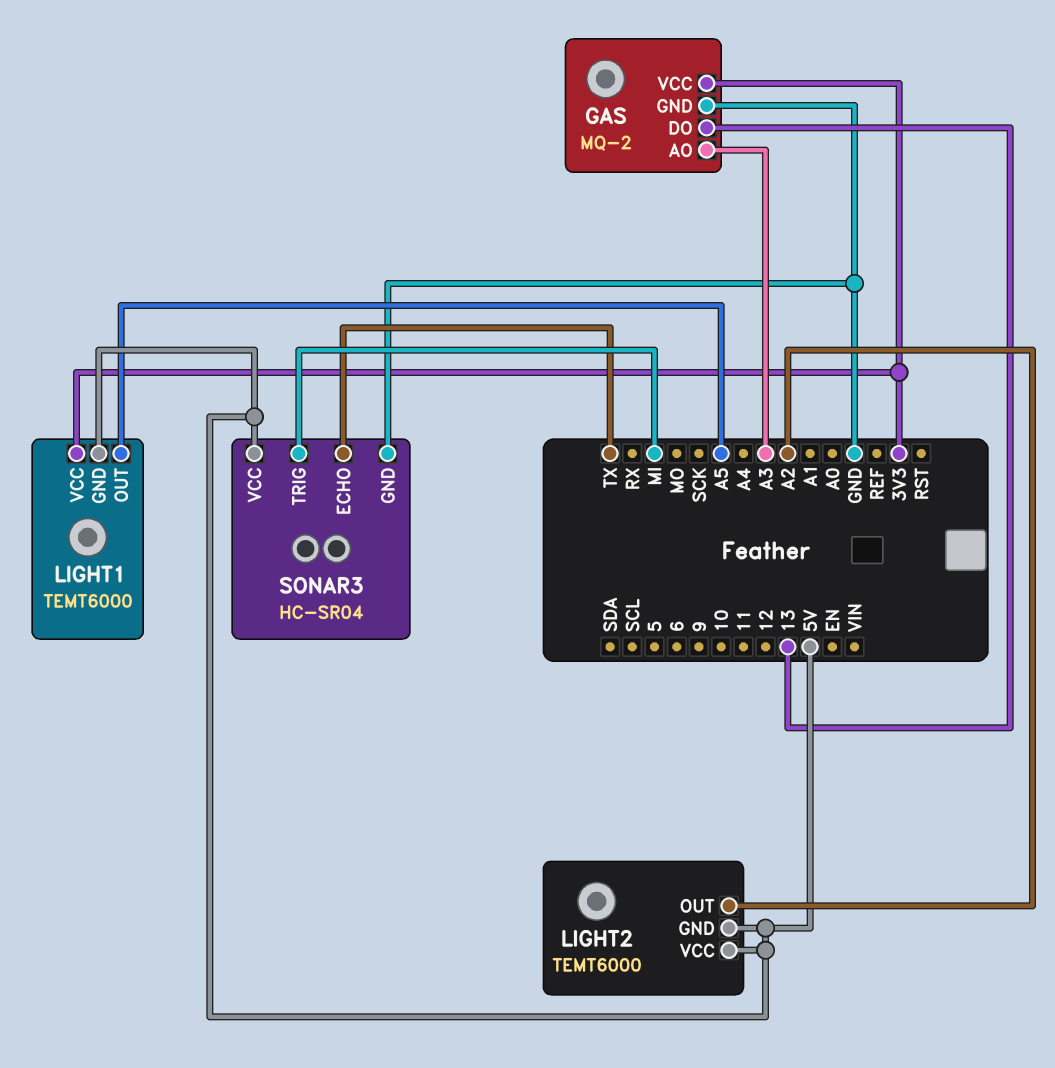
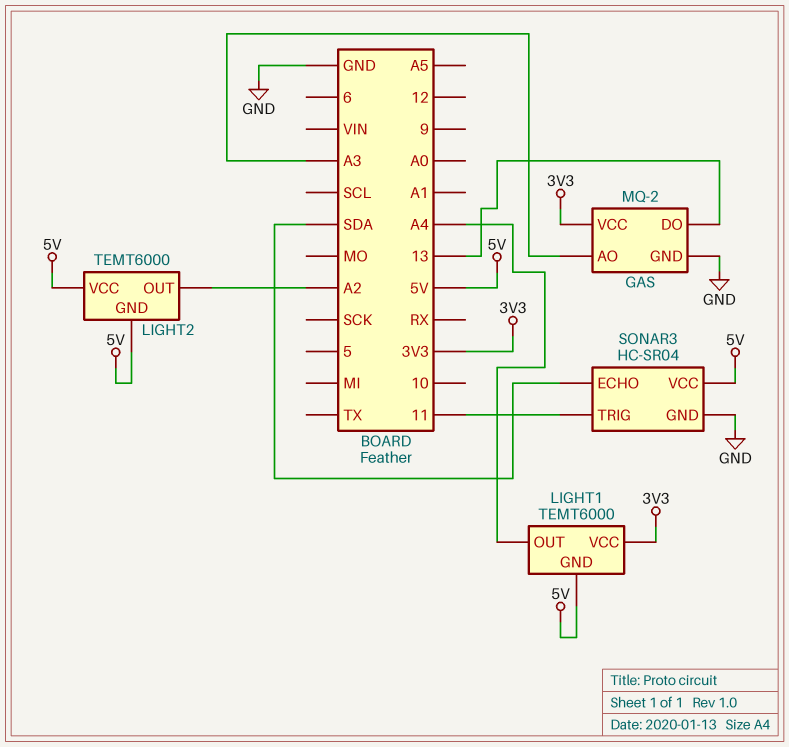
LIGHT1 pin OUT: A5 -> A4
SONAR3 pin ECHO: TX -> SDA
SONAR3 pin TRIG: MI -> 11

